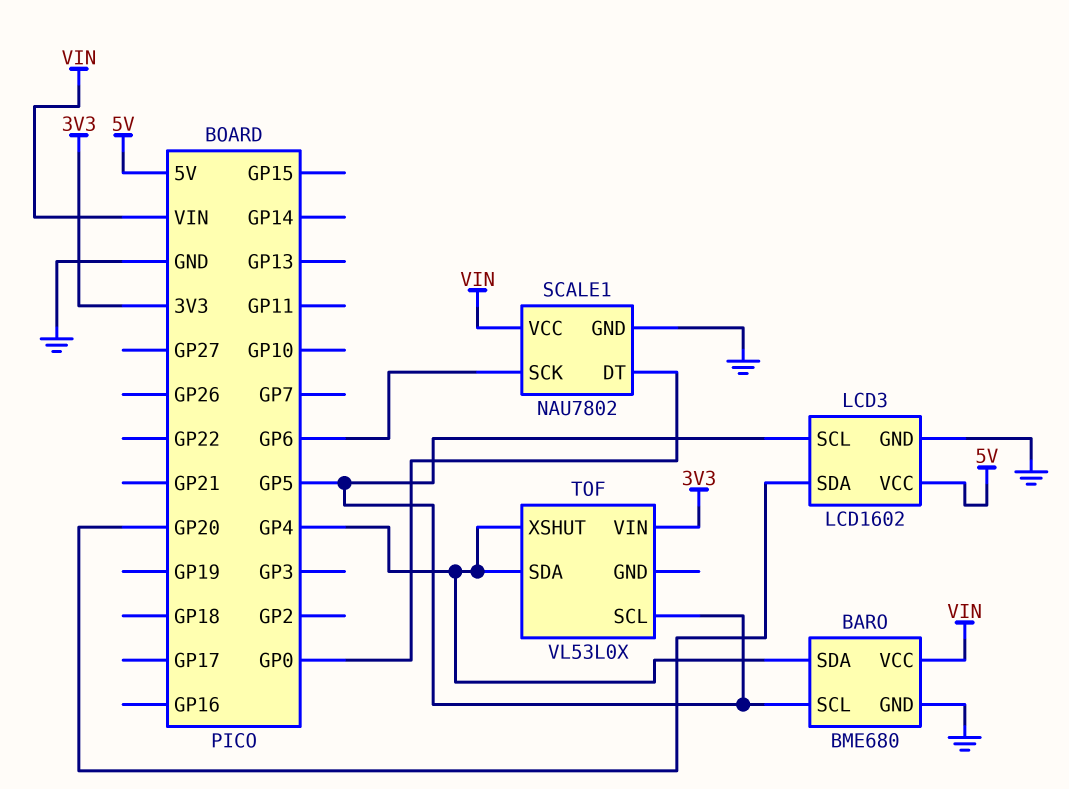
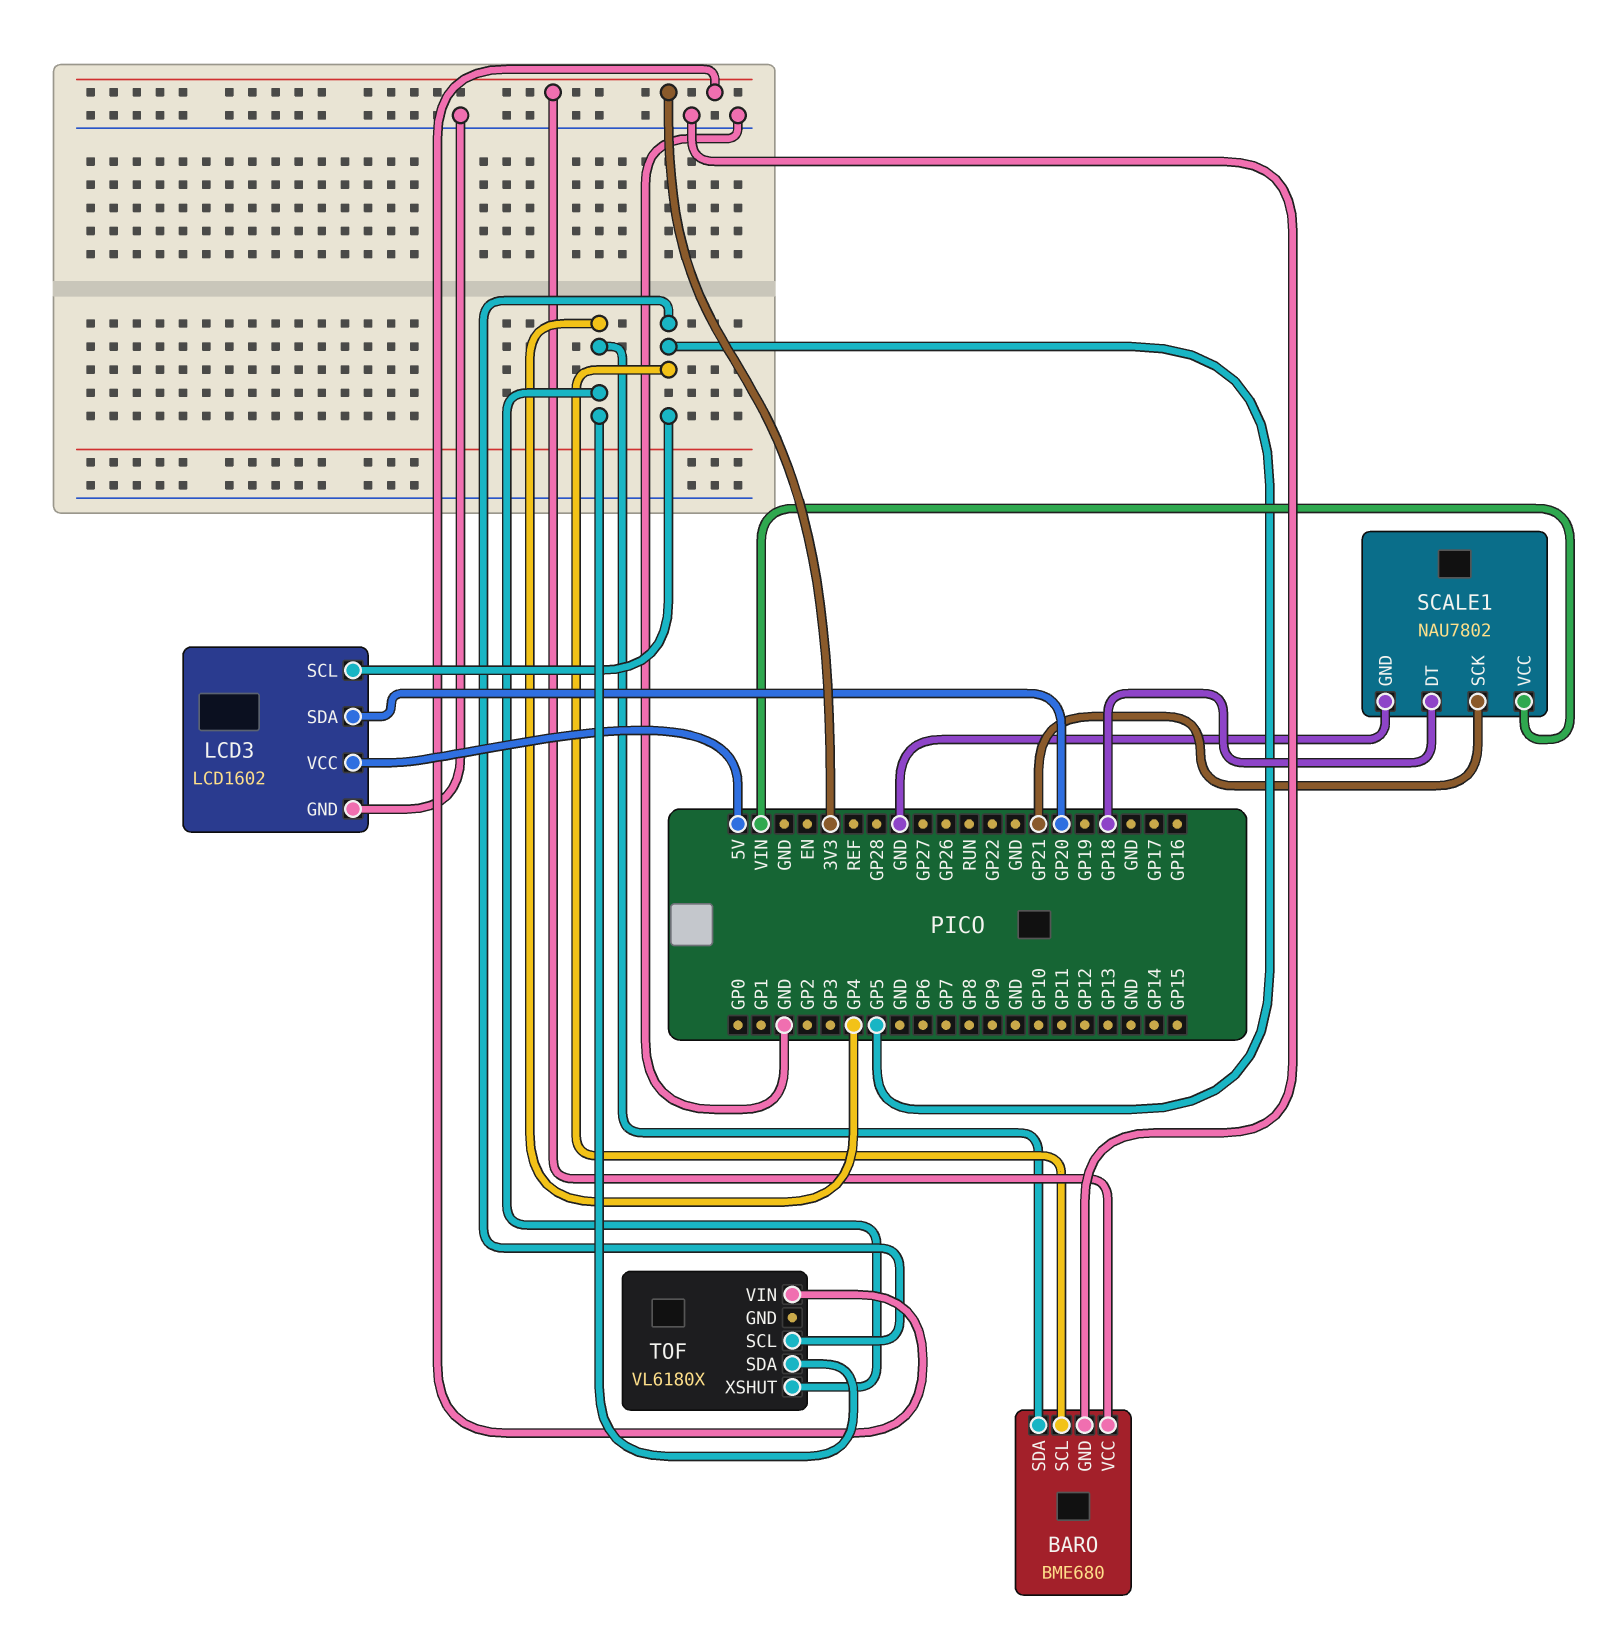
BARO pin VCC: VIN -> 3V3
SCALE1 pin DT: GP0 -> GP18
SCALE1 pin SCK: GP6 -> GP21
TOF: VL53L0X -> VL6180X

